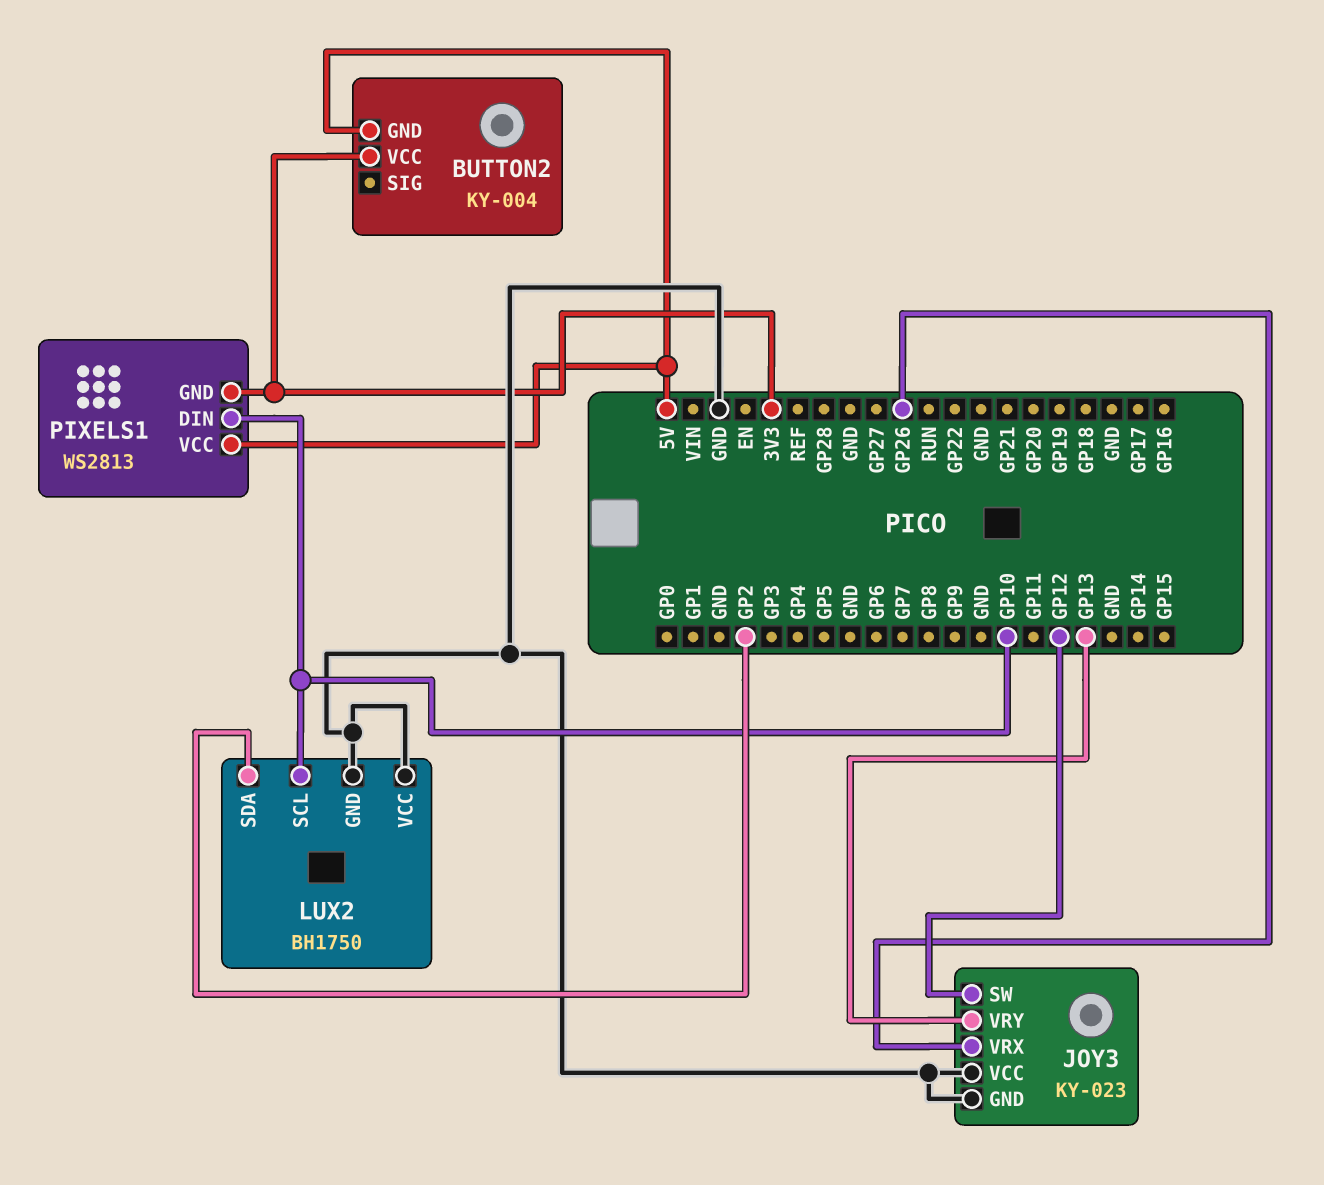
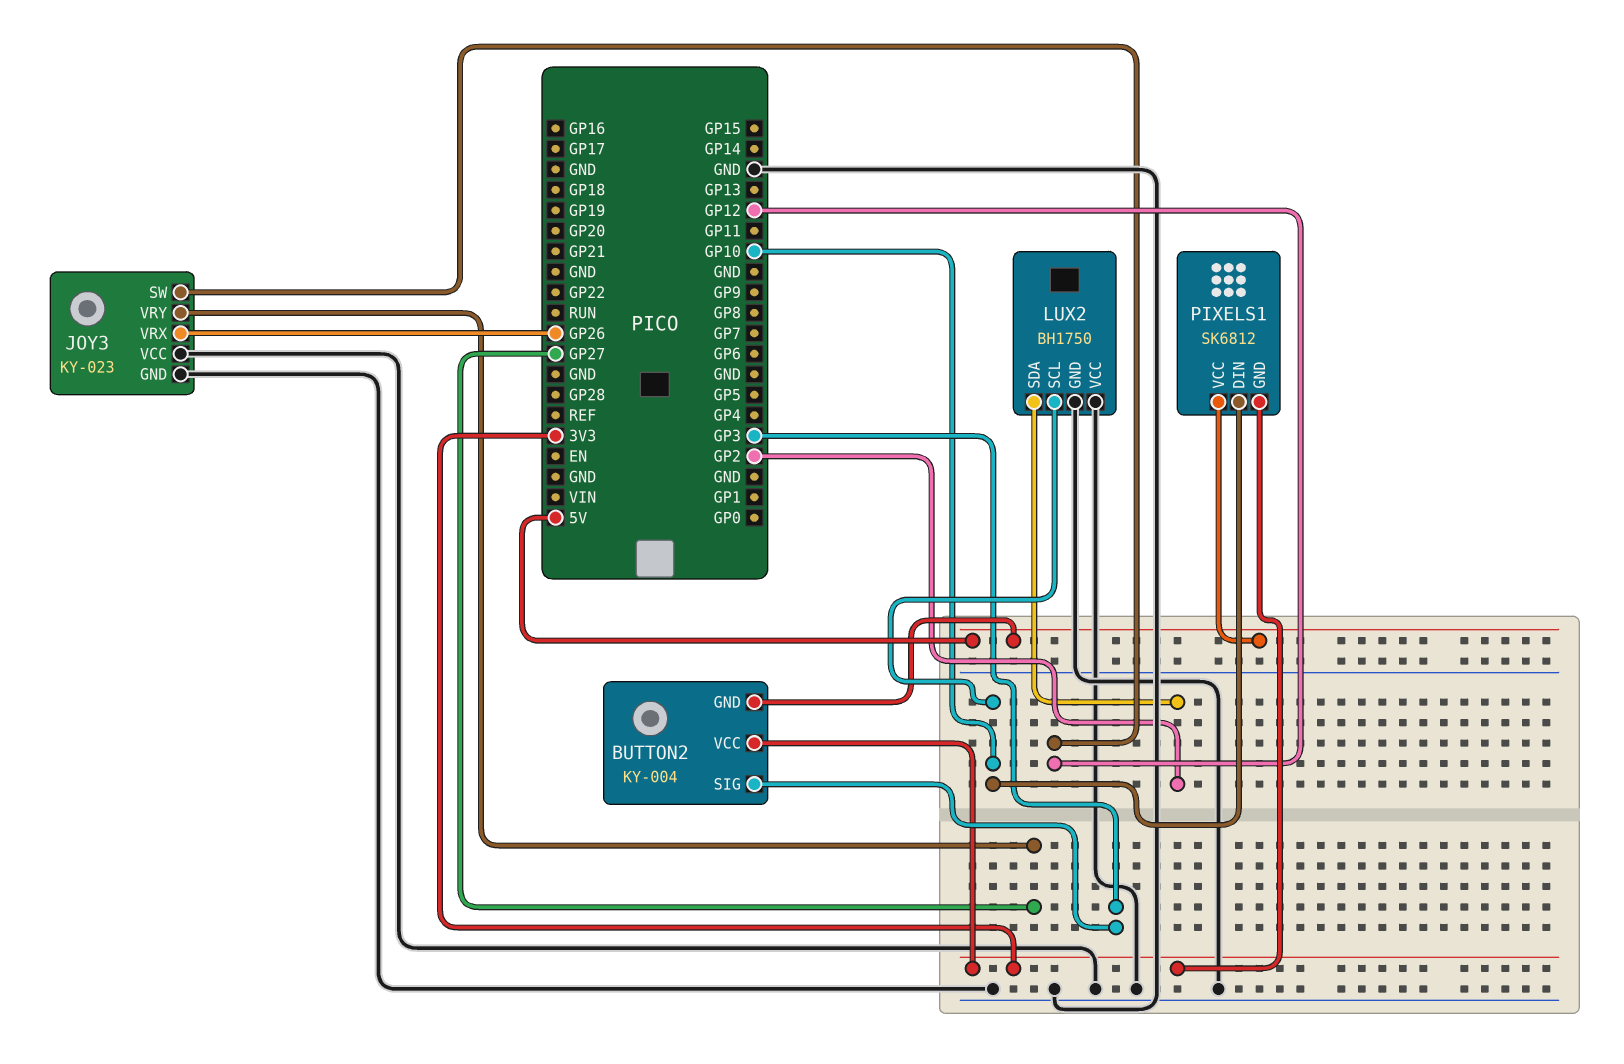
BUTTON2 pin SIG: none -> GP3
JOY3 pin VRY: GP13 -> GP27
PIXELS1: WS2813 -> SK6812

